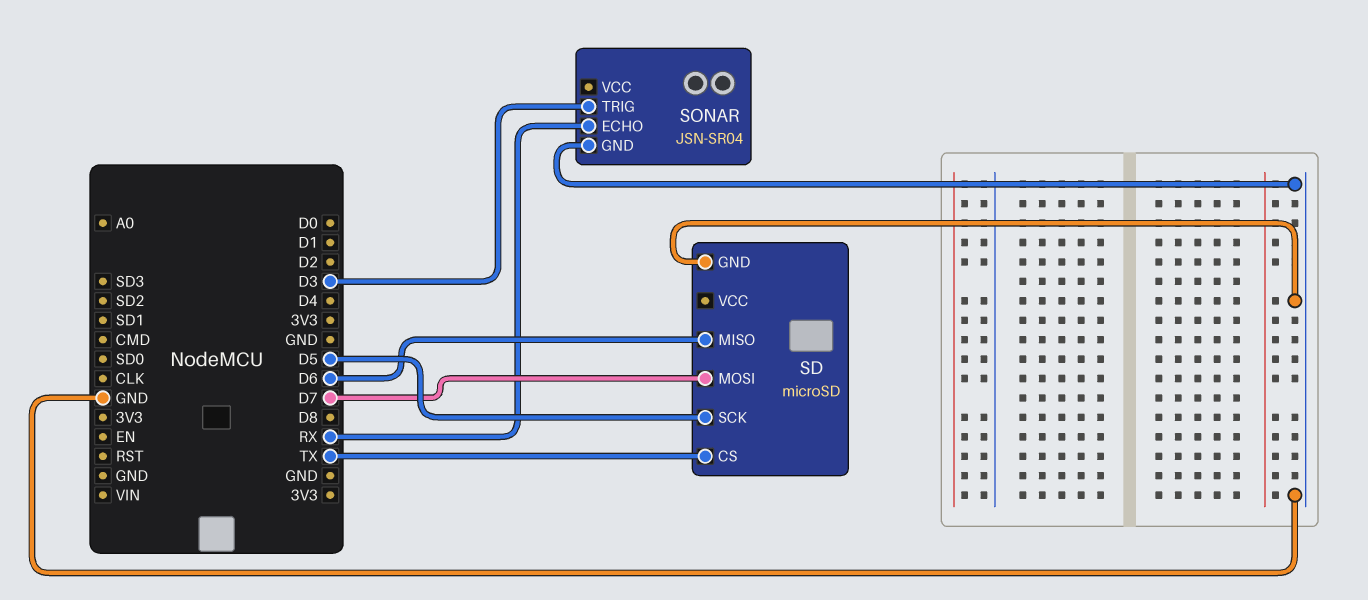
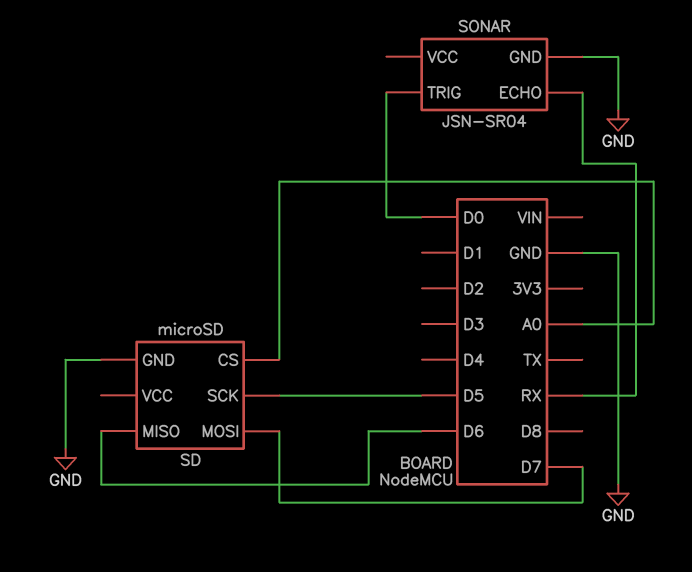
SD pin CS: TX -> A0
SONAR pin TRIG: D3 -> D0

